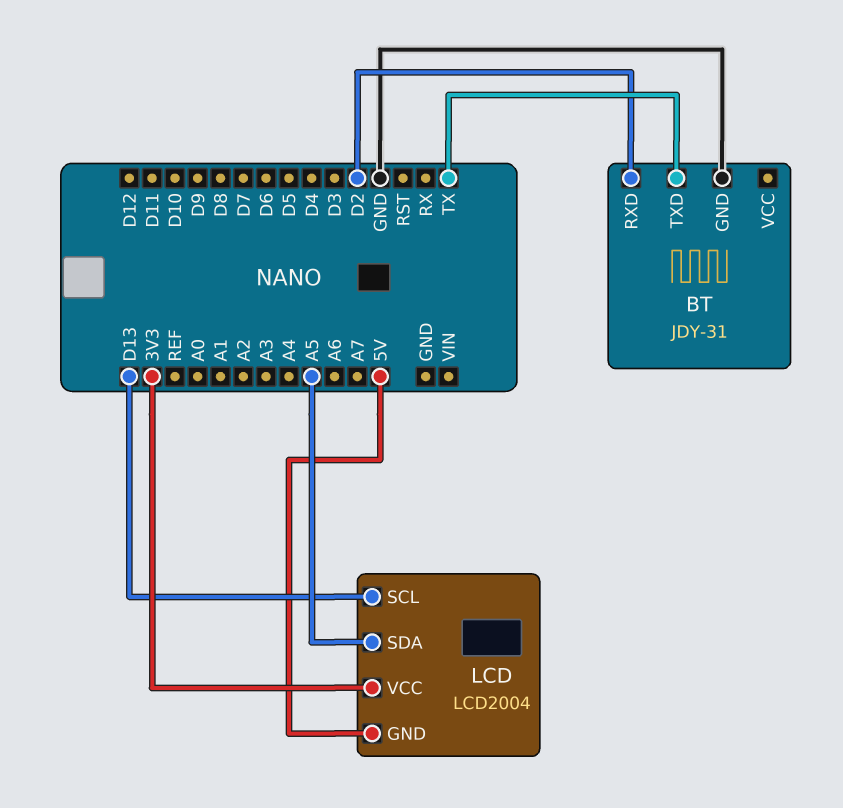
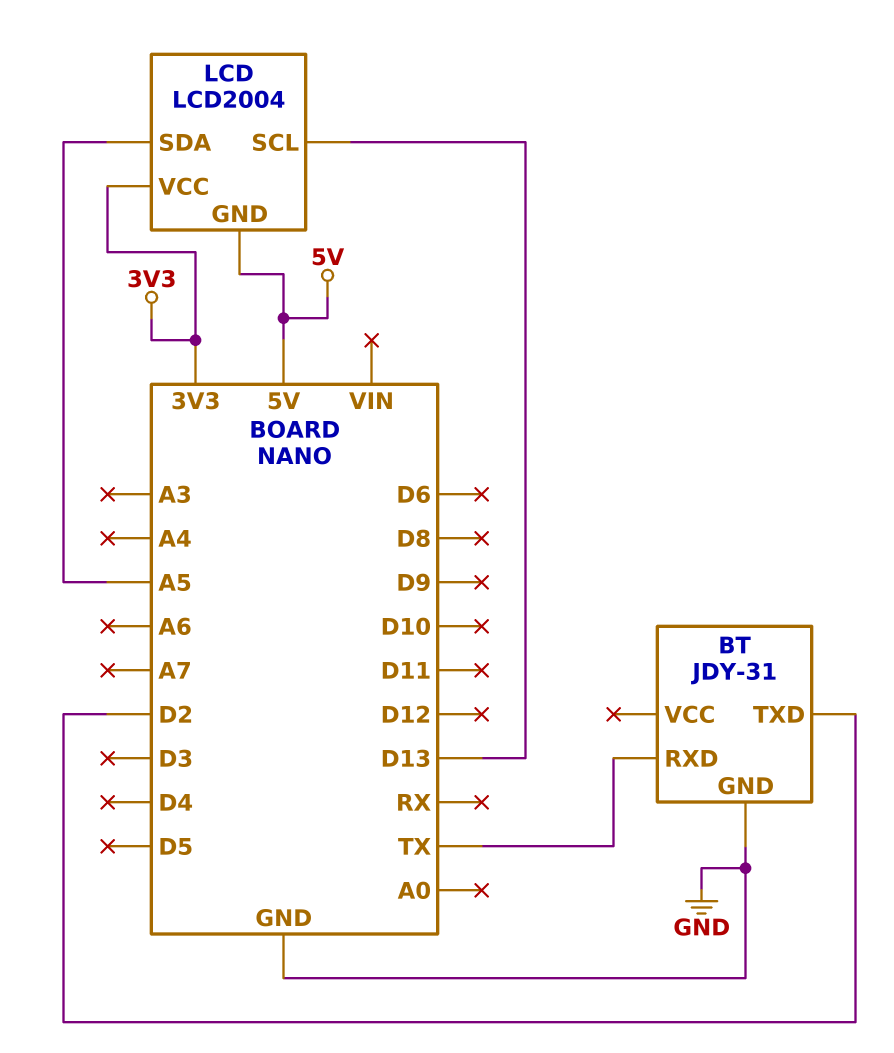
BT pin RXD: D2 -> TX
BT pin TXD: TX -> D2

